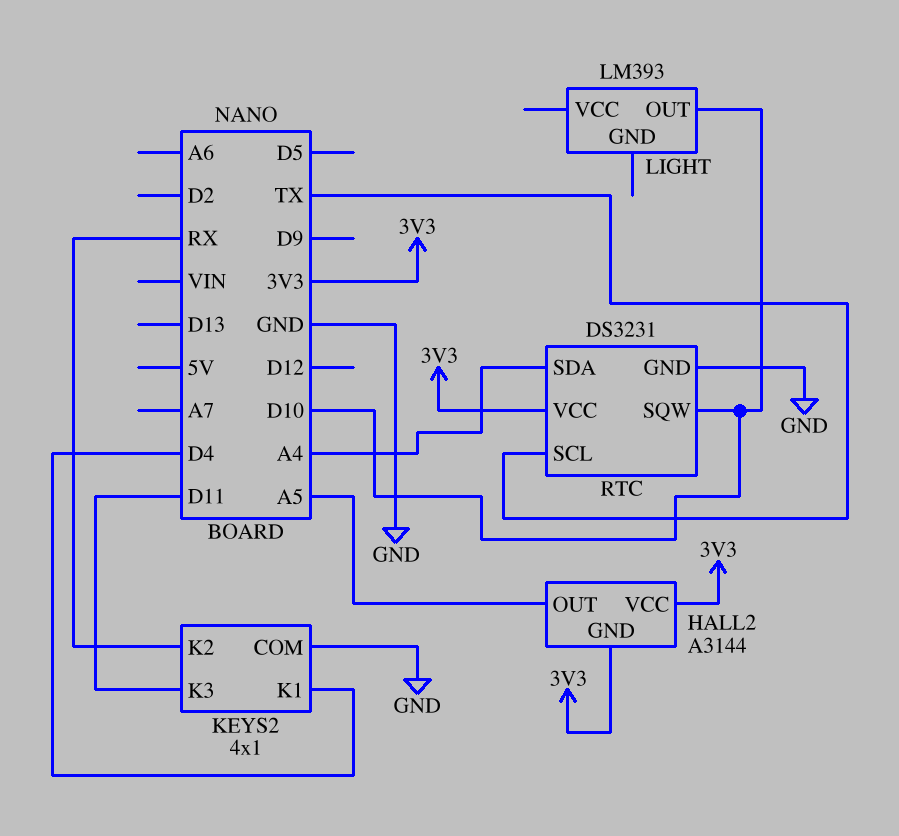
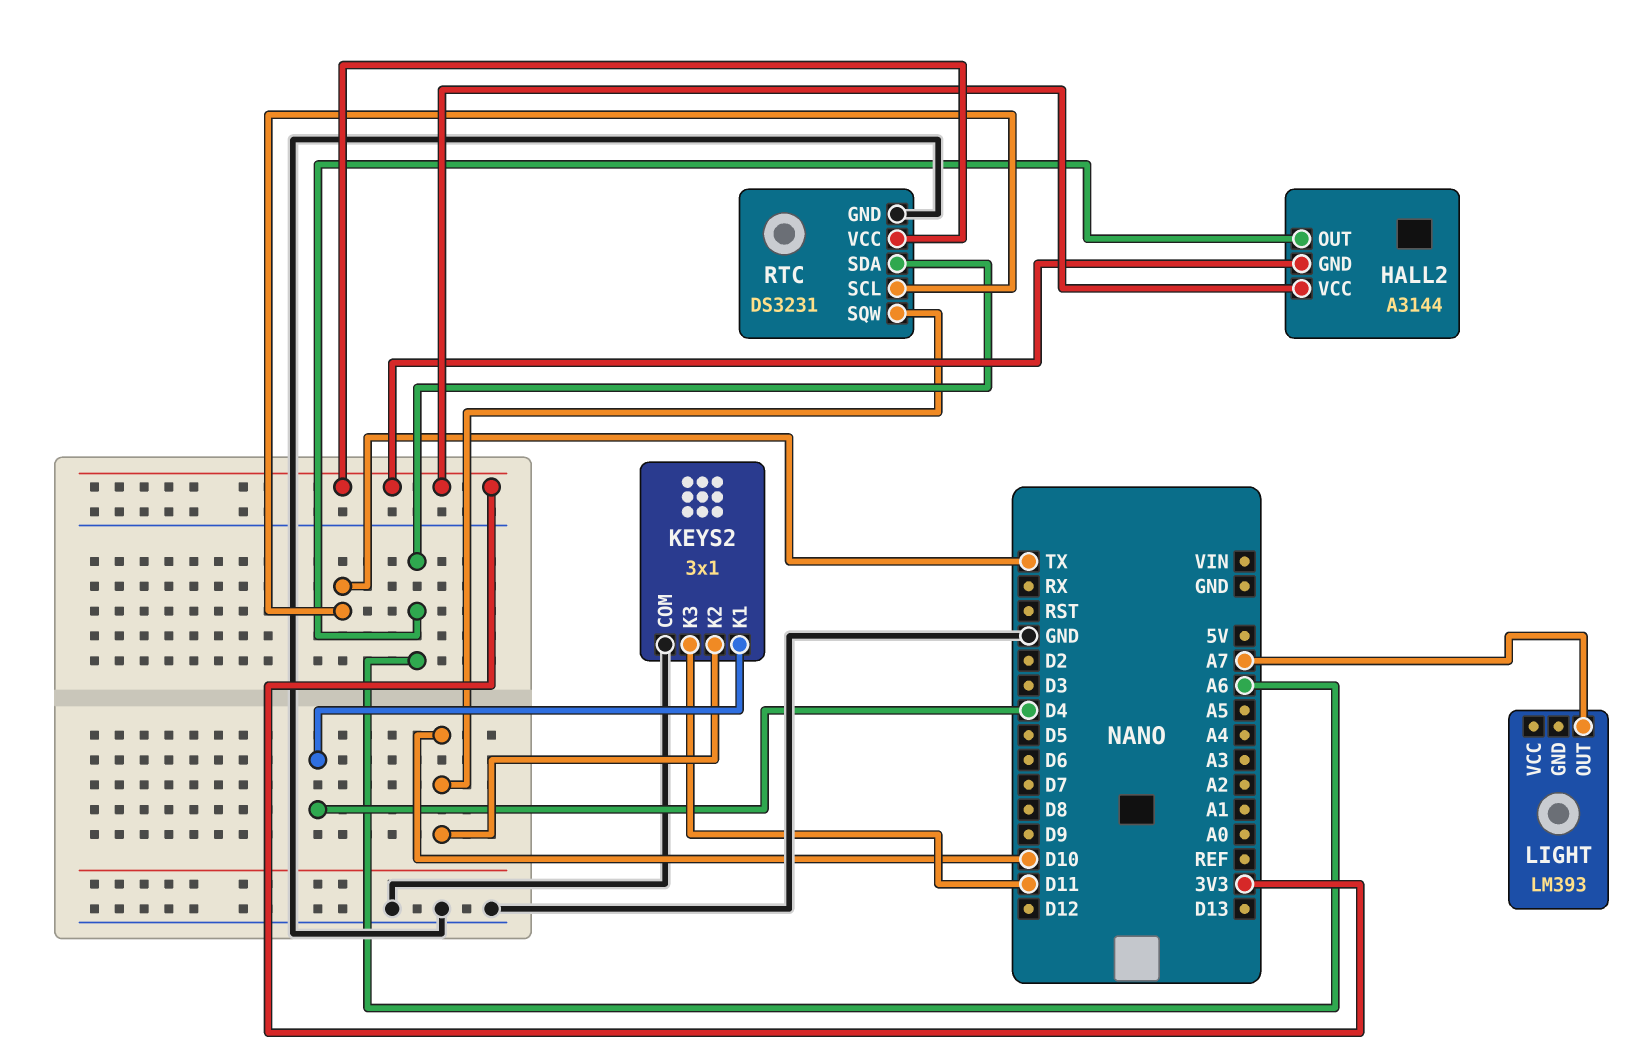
HALL2 pin OUT: A5 -> A6
KEYS2: 4x1 -> 3x1
KEYS2 pin K2: RX -> D10
LIGHT pin OUT: D10 -> A7
RTC pin SDA: A4 -> A6

